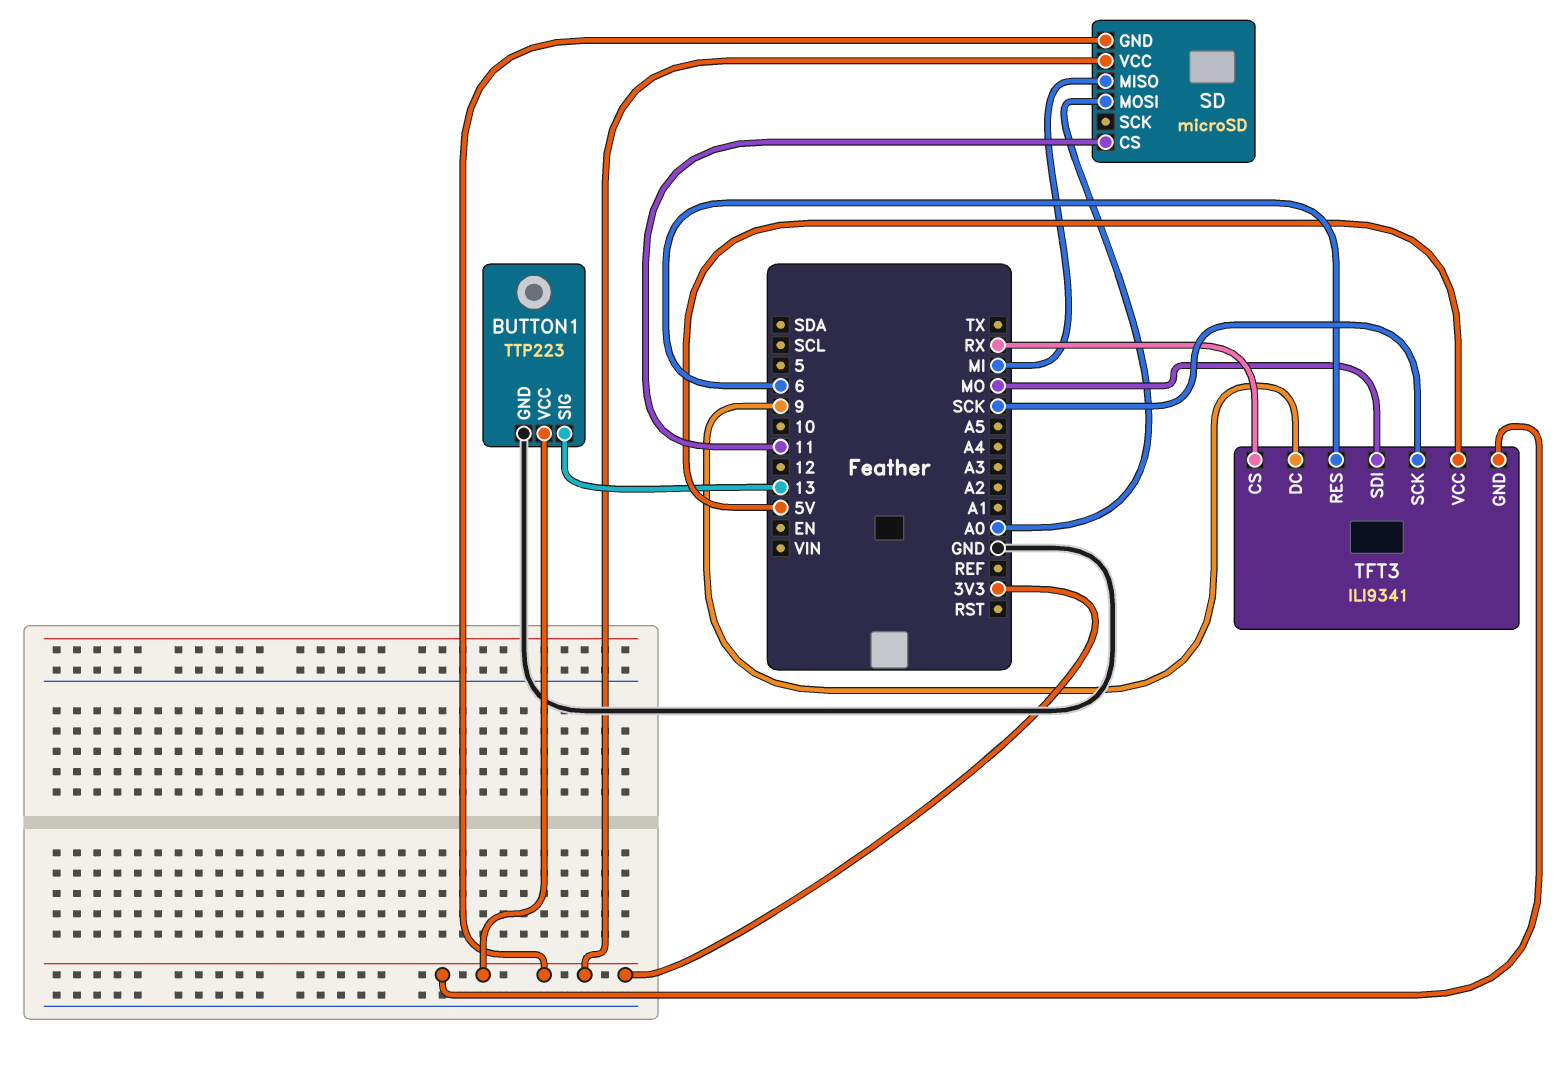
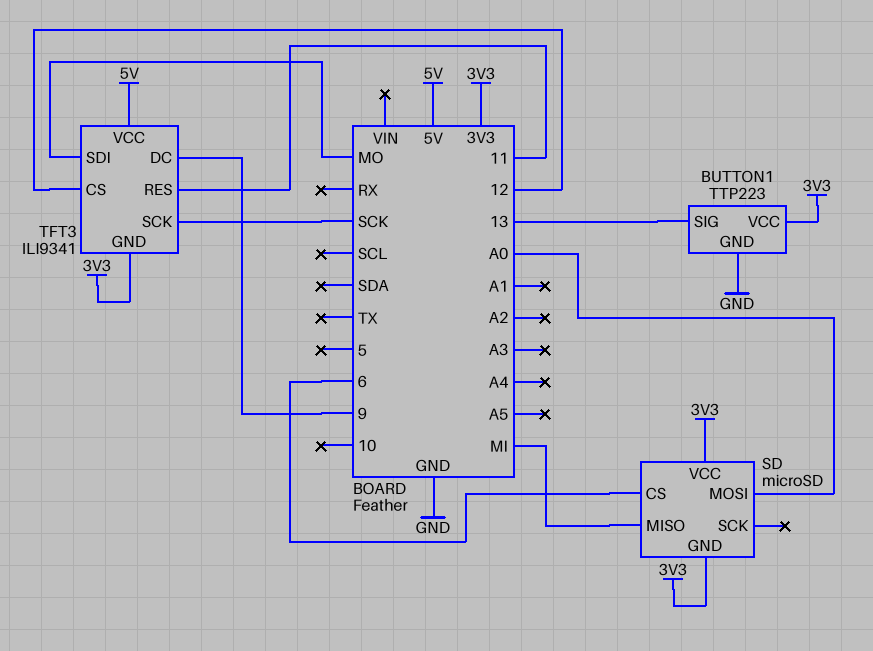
SD pin CS: 11 -> 6
TFT3 pin CS: RX -> 12
TFT3 pin RES: 6 -> 11

